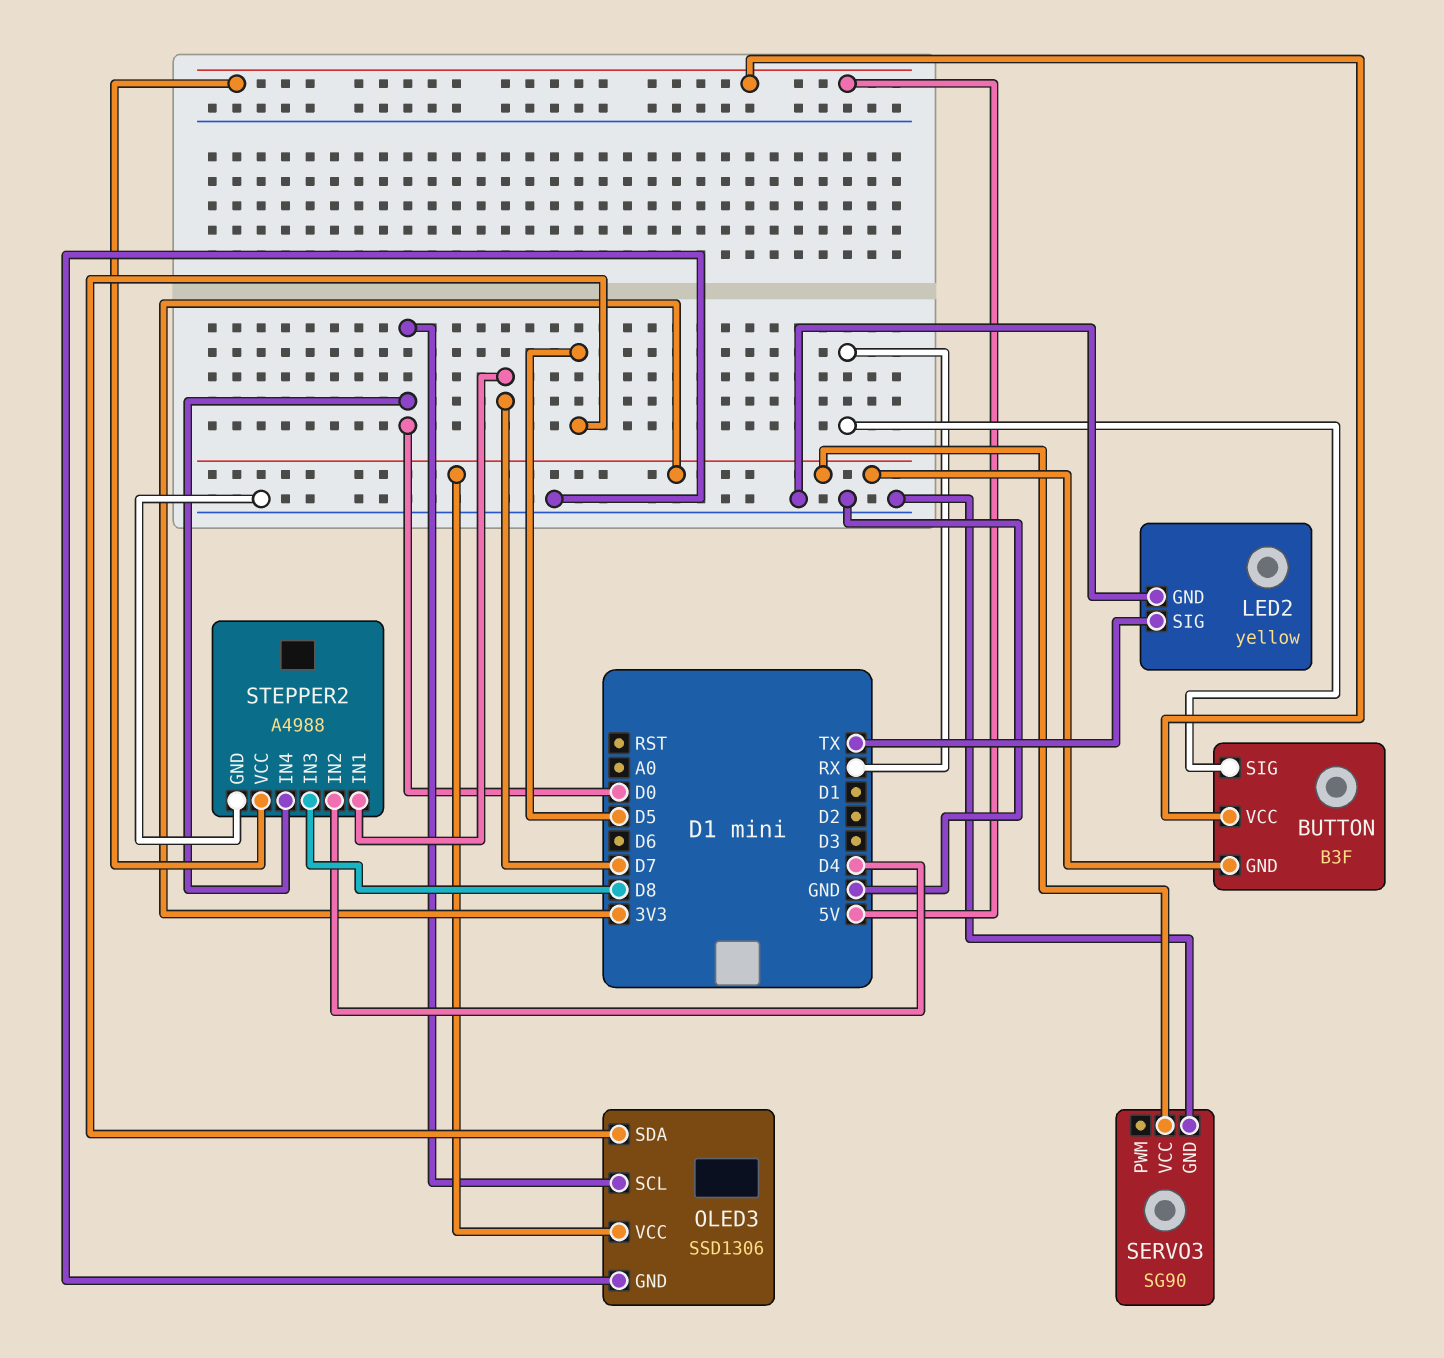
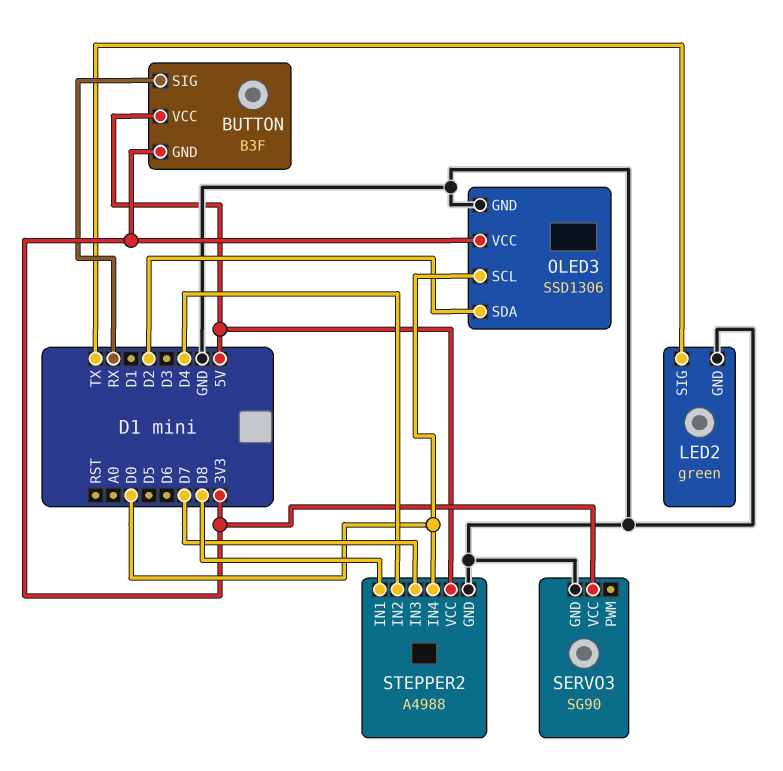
LED2: yellow -> green
OLED3 pin SDA: D5 -> D2
STEPPER2 pin IN1: D7 -> D8
STEPPER2 pin IN3: D8 -> D7

